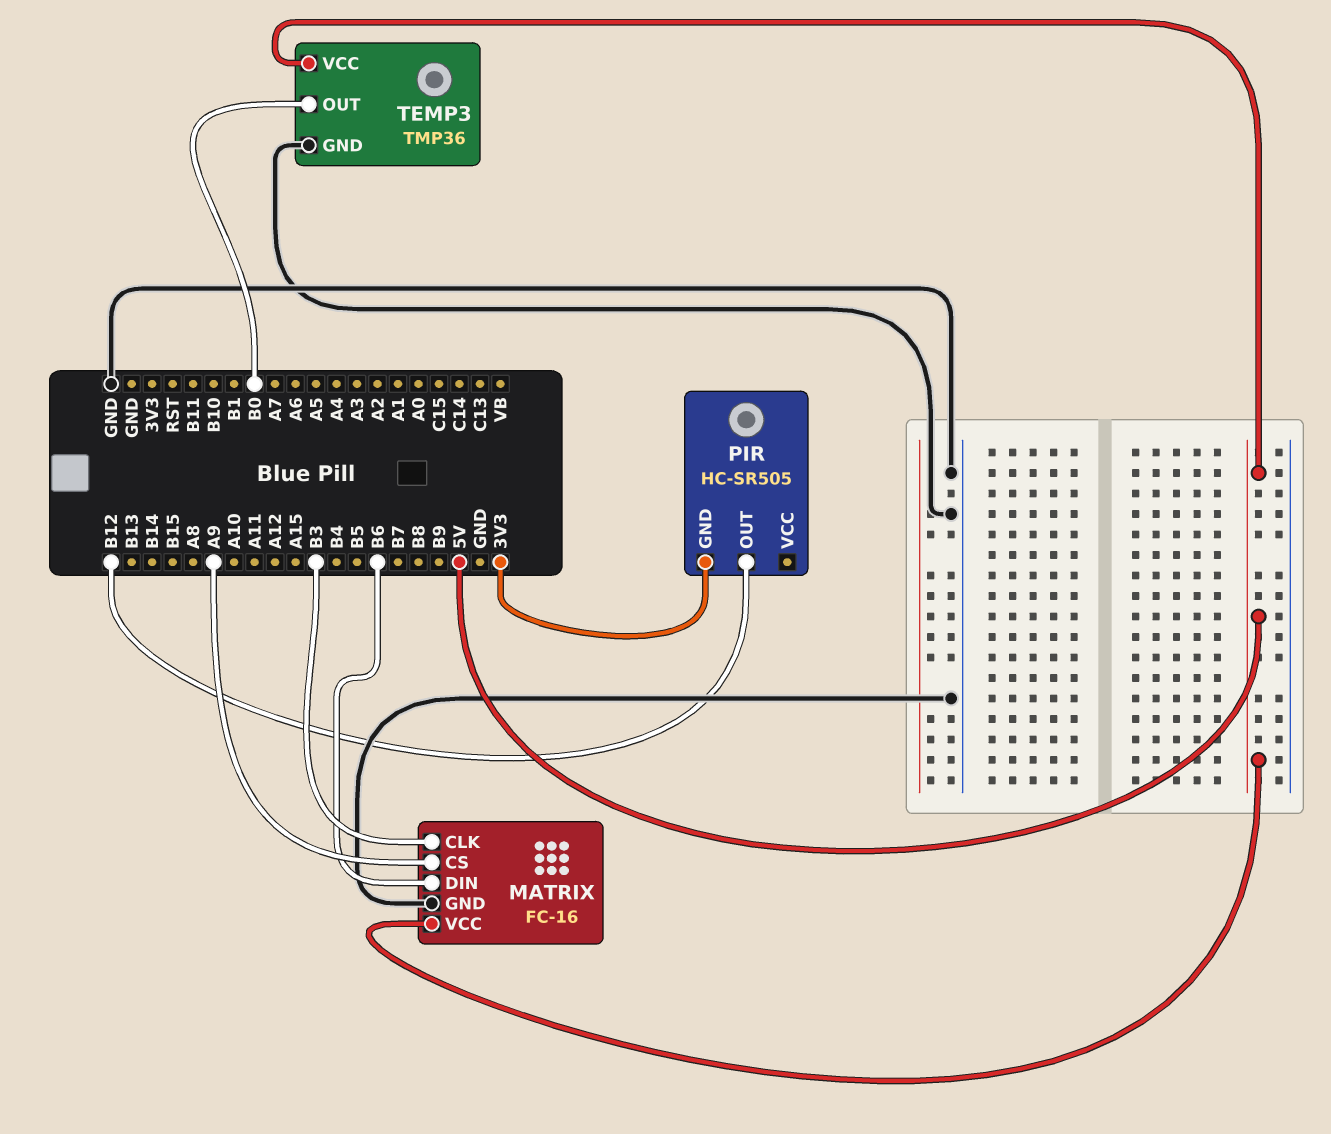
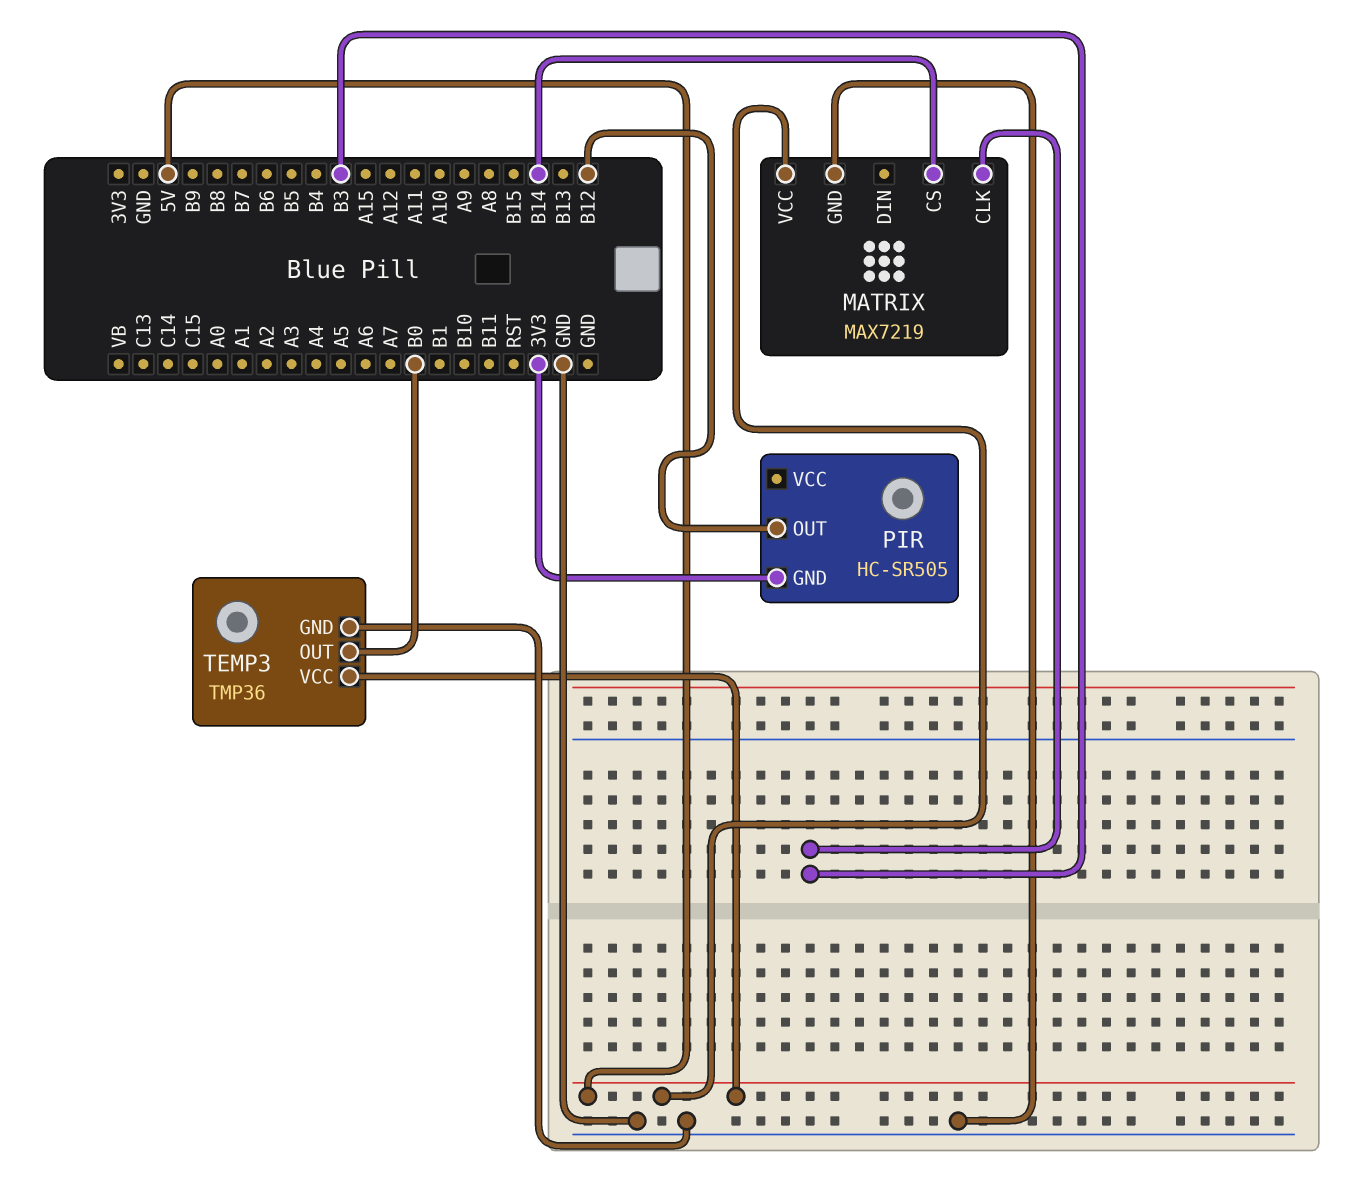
MATRIX: FC-16 -> MAX7219
MATRIX pin CS: A9 -> B14
MATRIX pin DIN: B6 -> none

